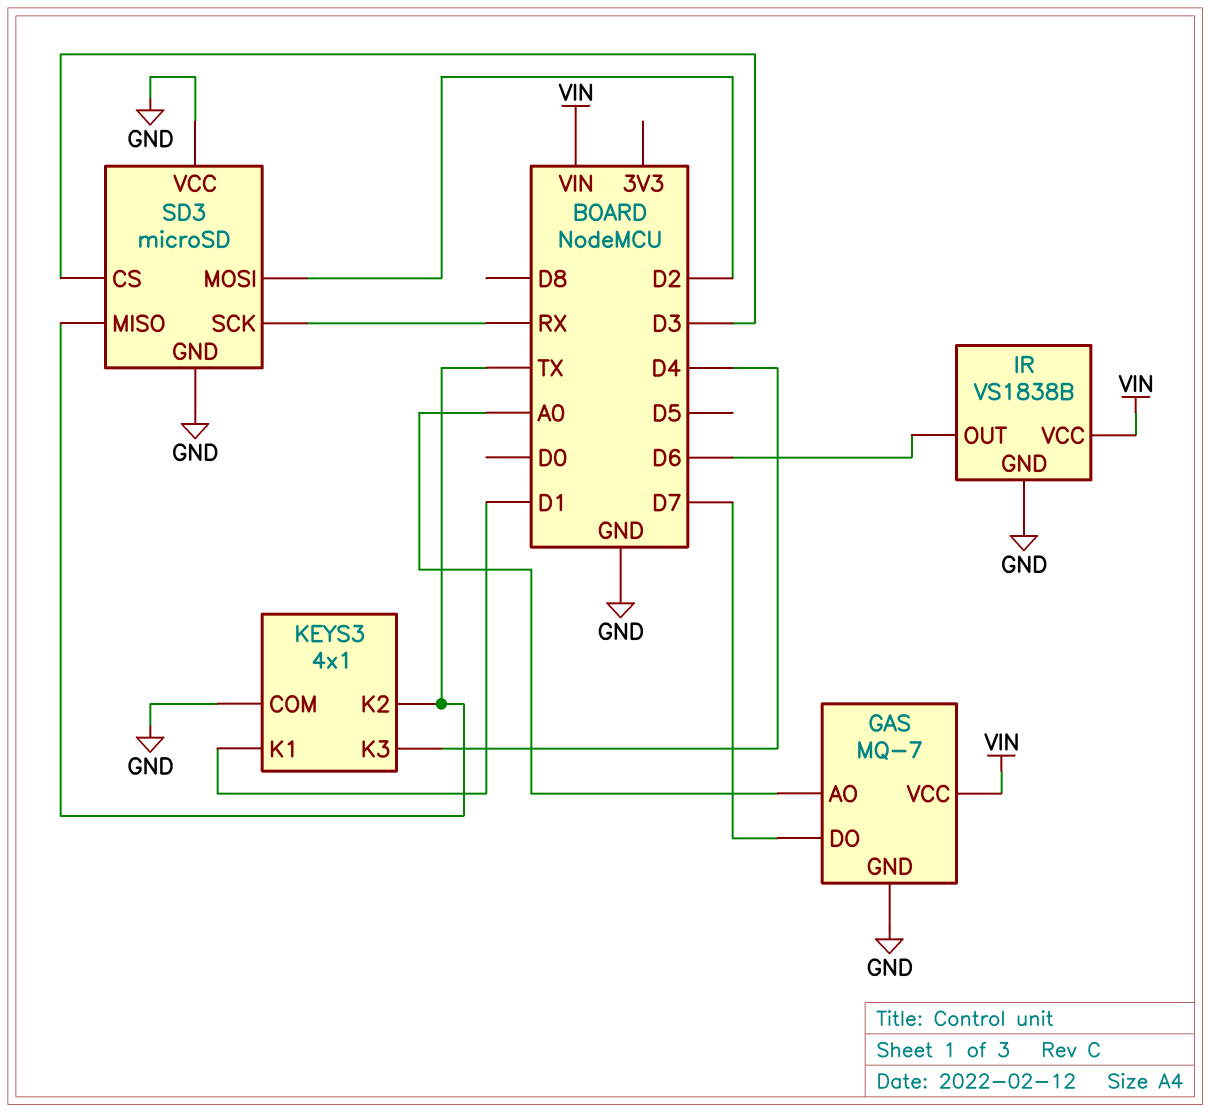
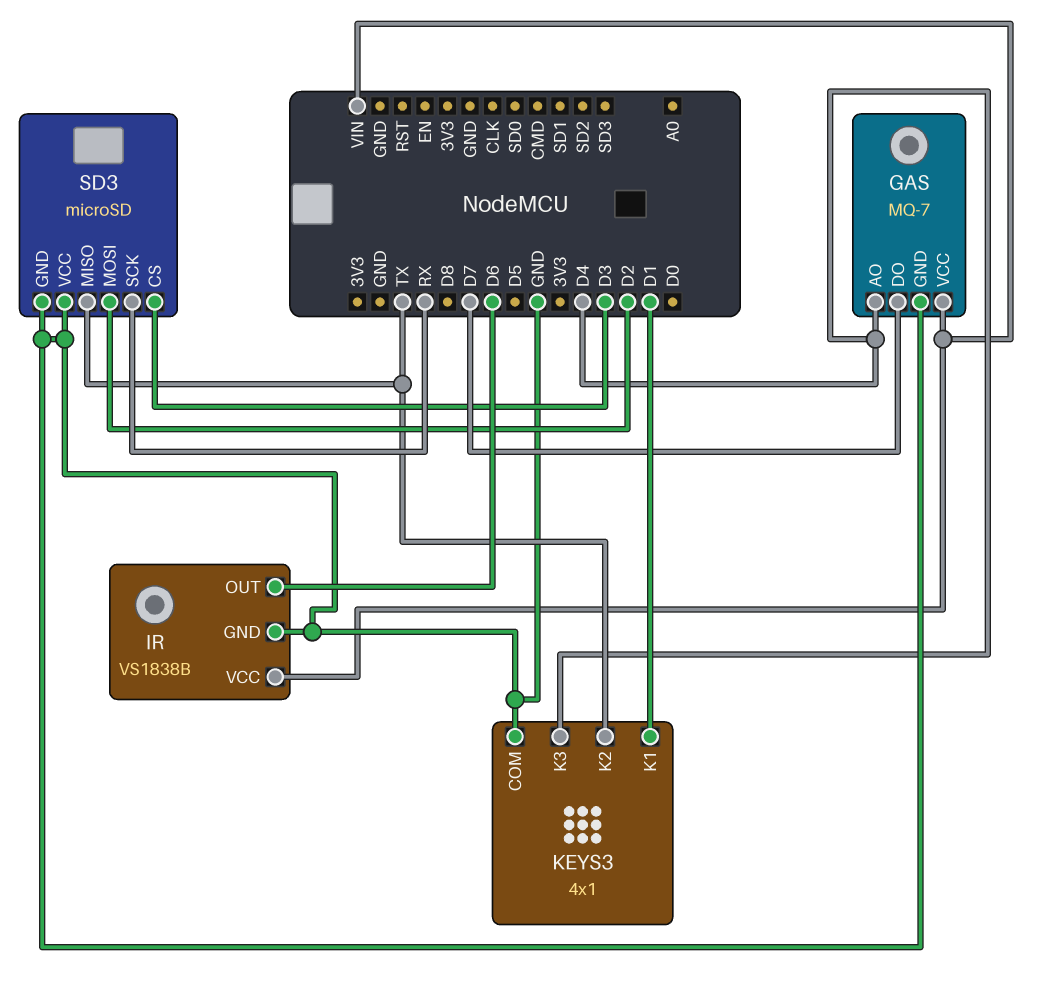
GAS pin AO: A0 -> D4

